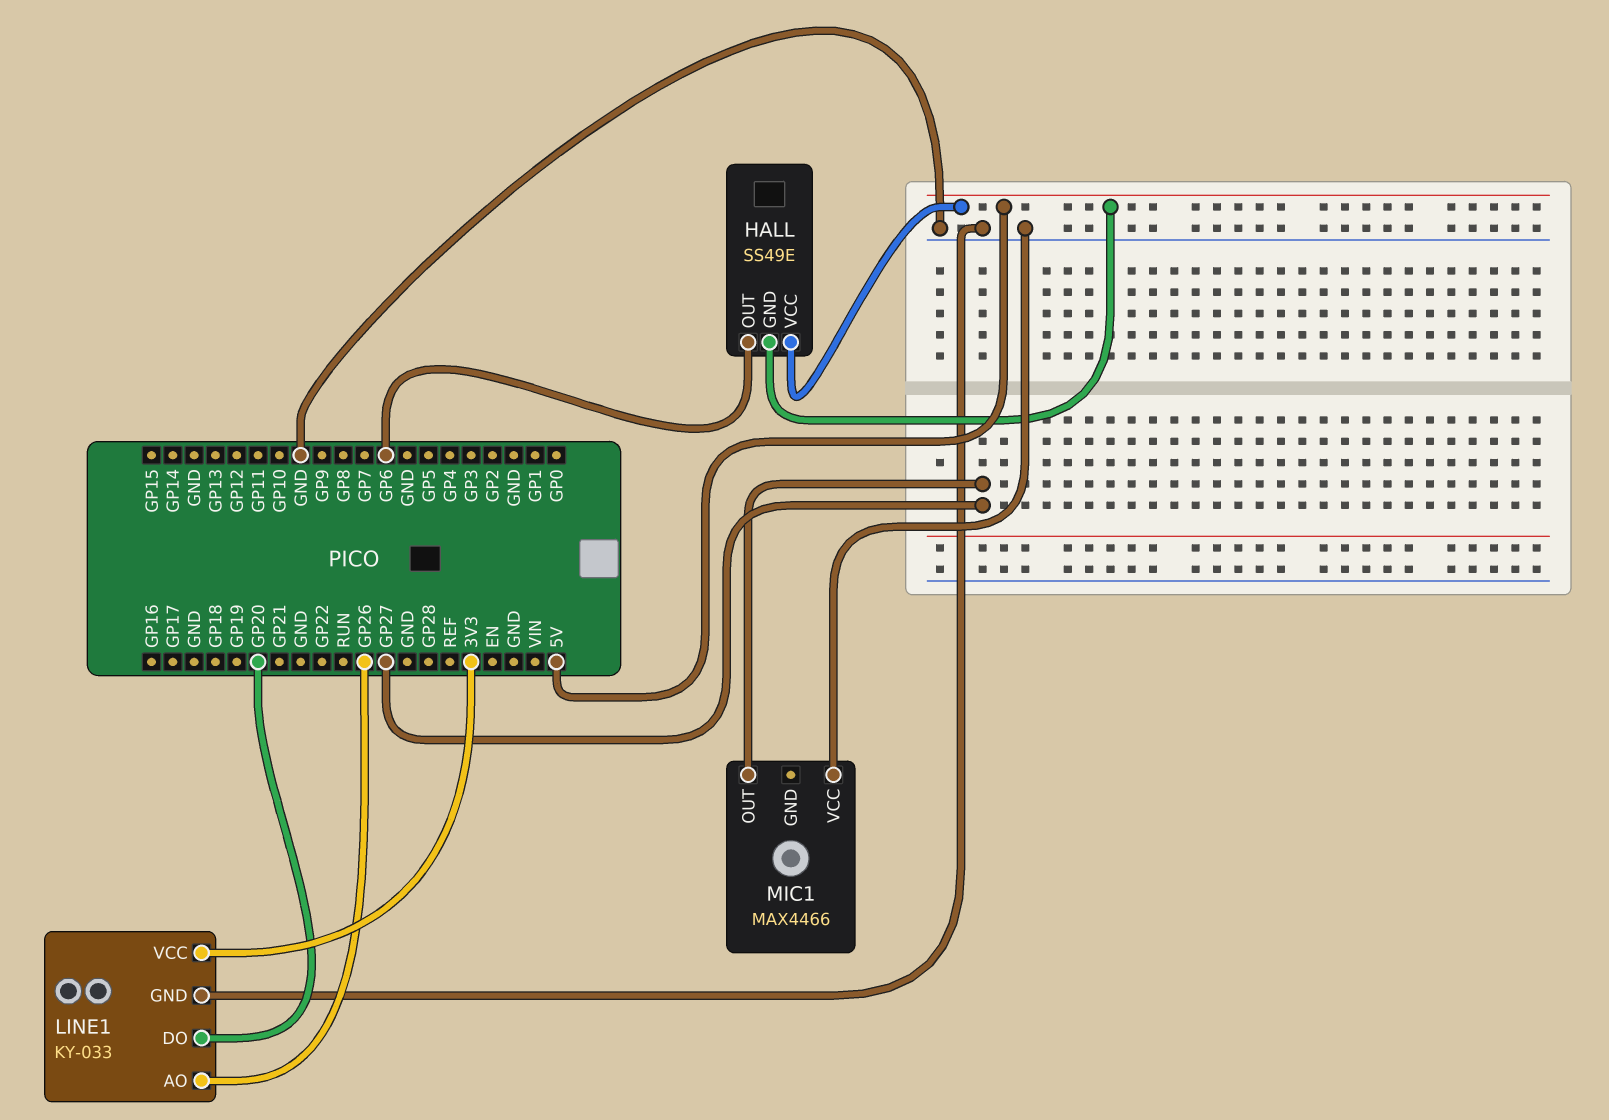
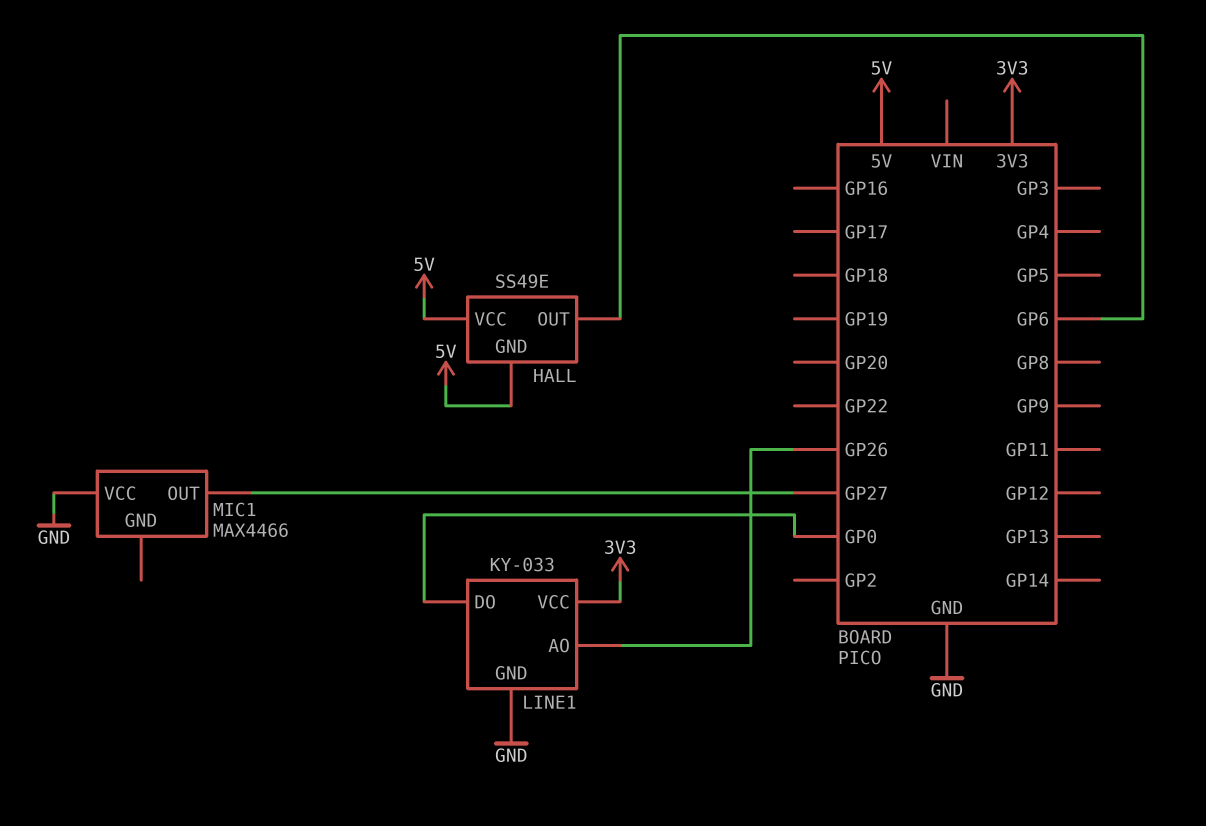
LINE1 pin DO: GP20 -> GP0

